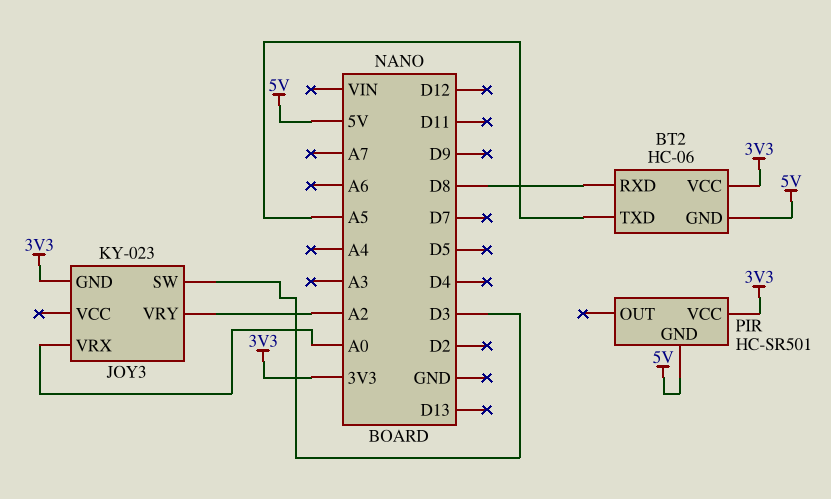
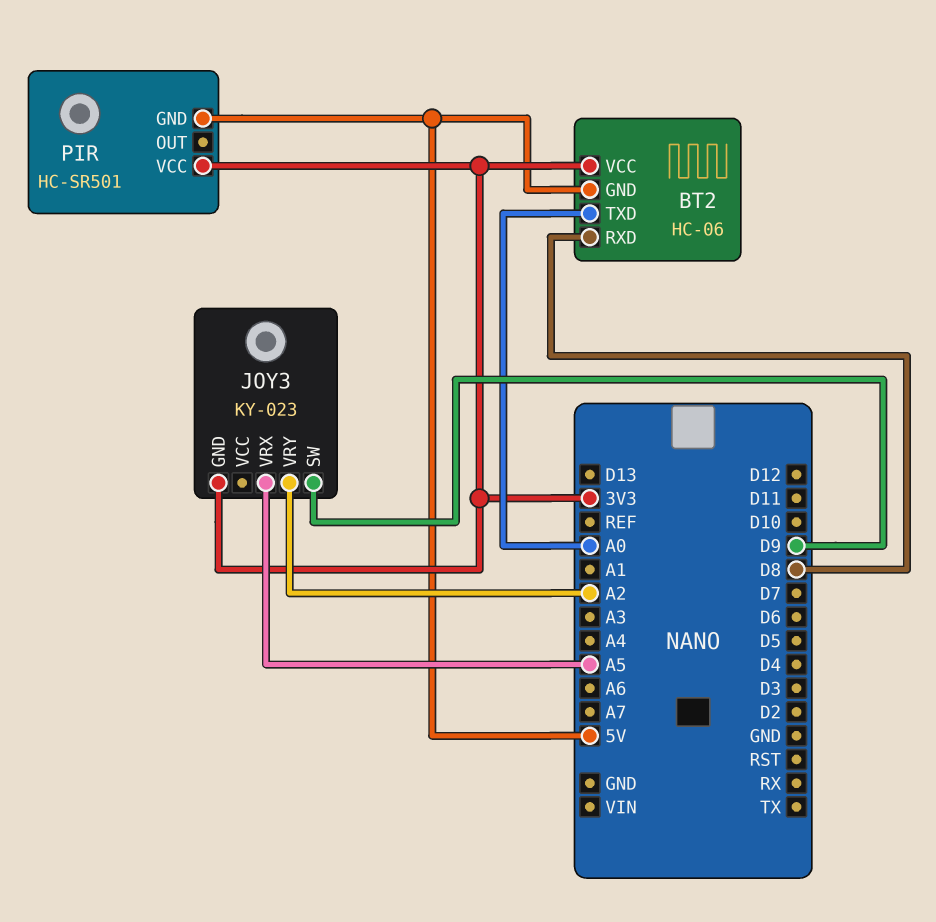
BT2 pin TXD: A5 -> A0
JOY3 pin SW: D3 -> D9
JOY3 pin VRX: A0 -> A5

